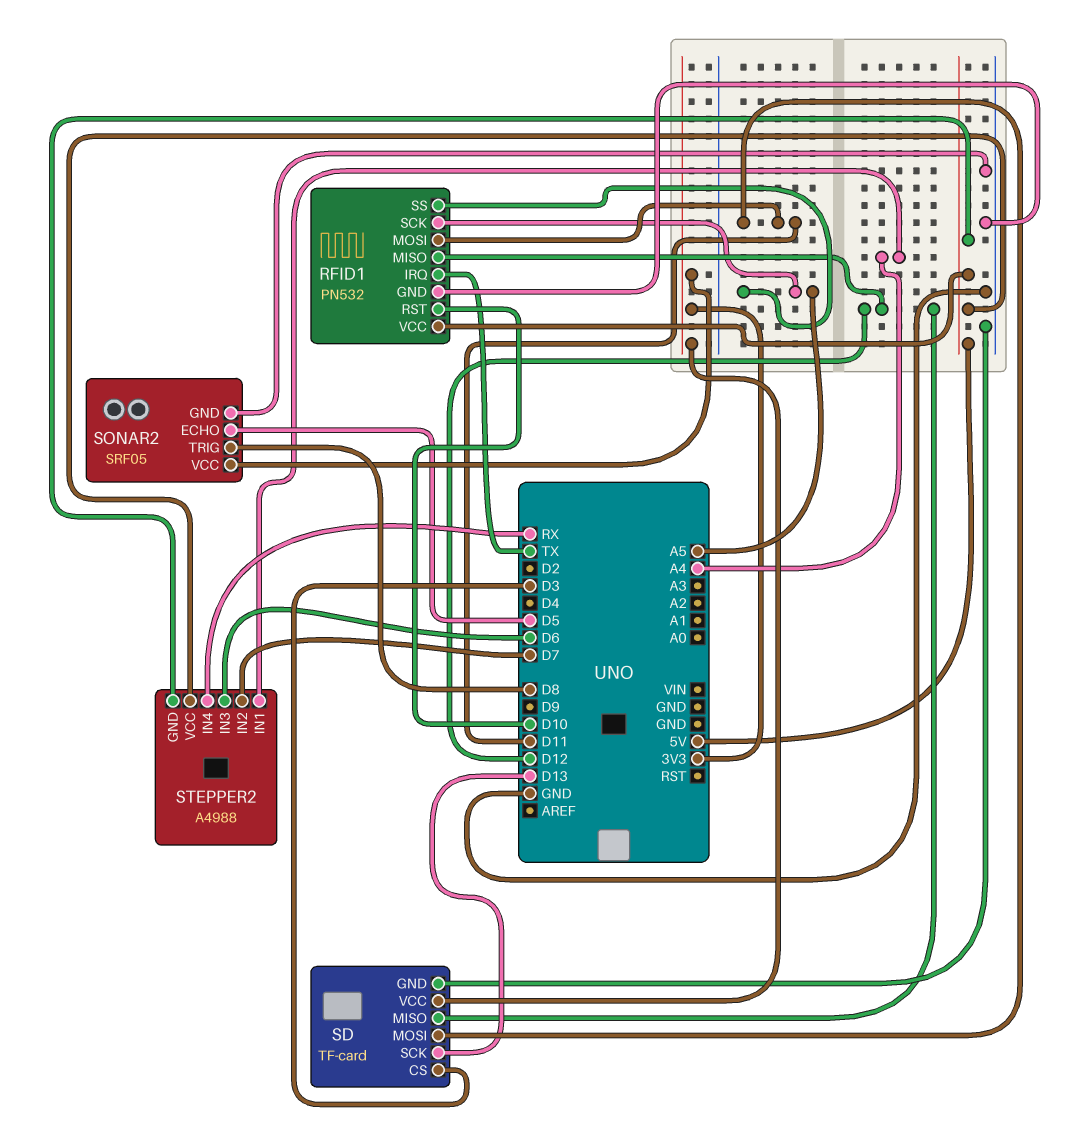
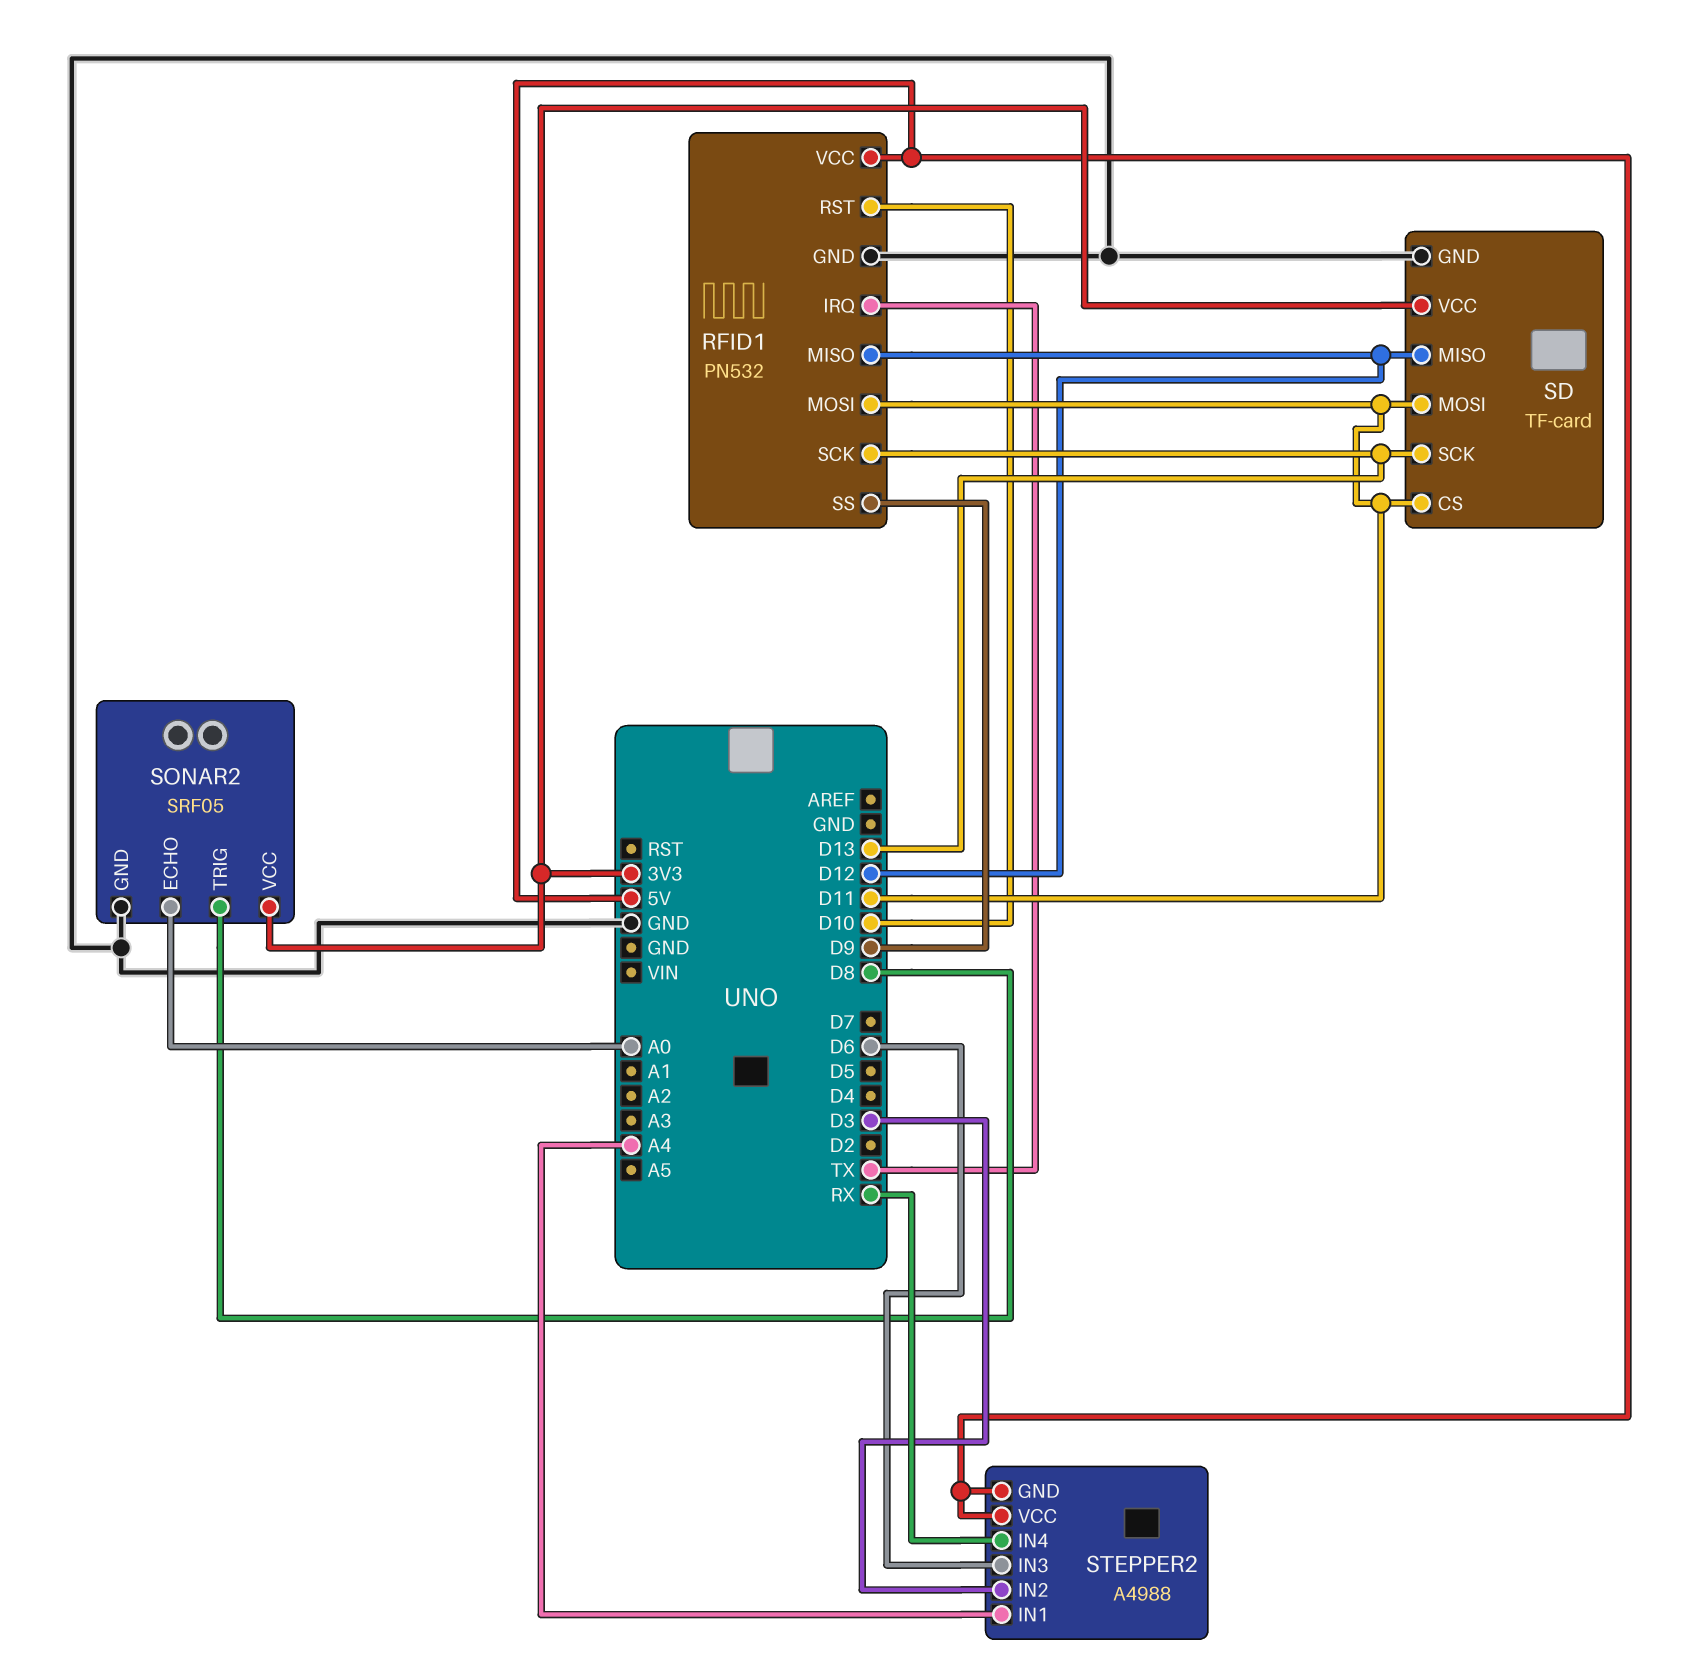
RFID1 pin SCK: A5 -> D13
RFID1 pin SS: A5 -> D9
SD pin CS: D3 -> D11
SONAR2 pin ECHO: D5 -> A0
STEPPER2 pin IN2: D7 -> D3

